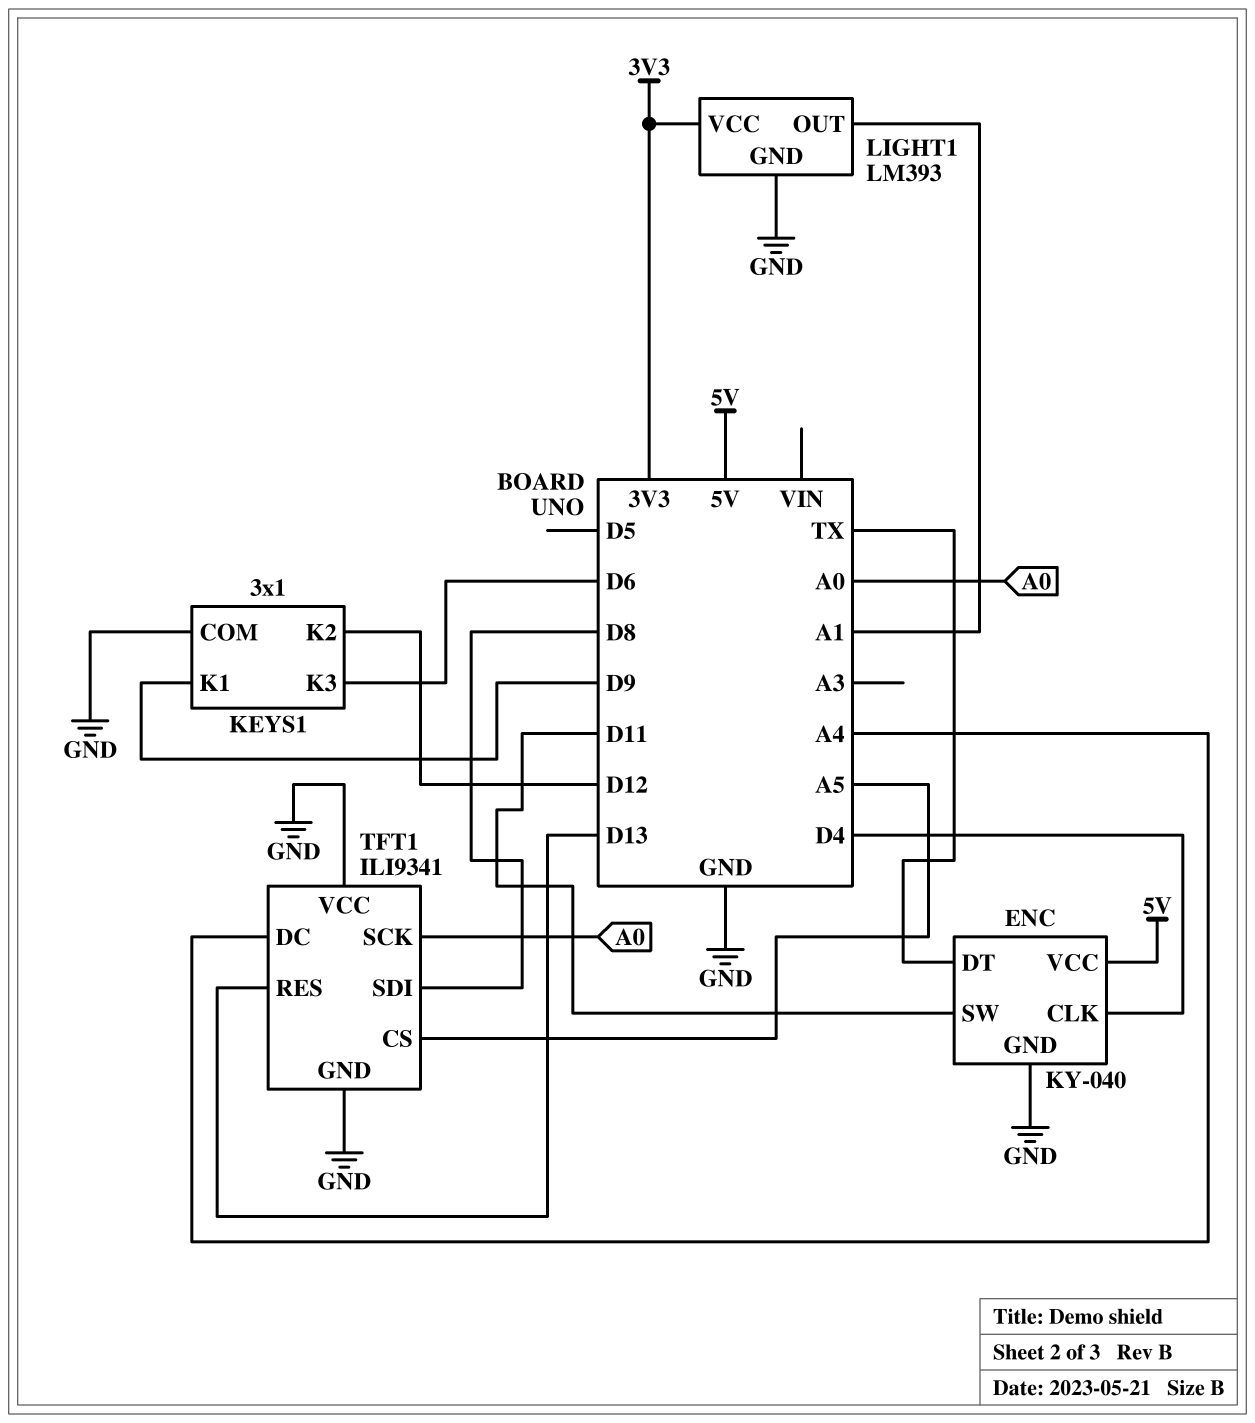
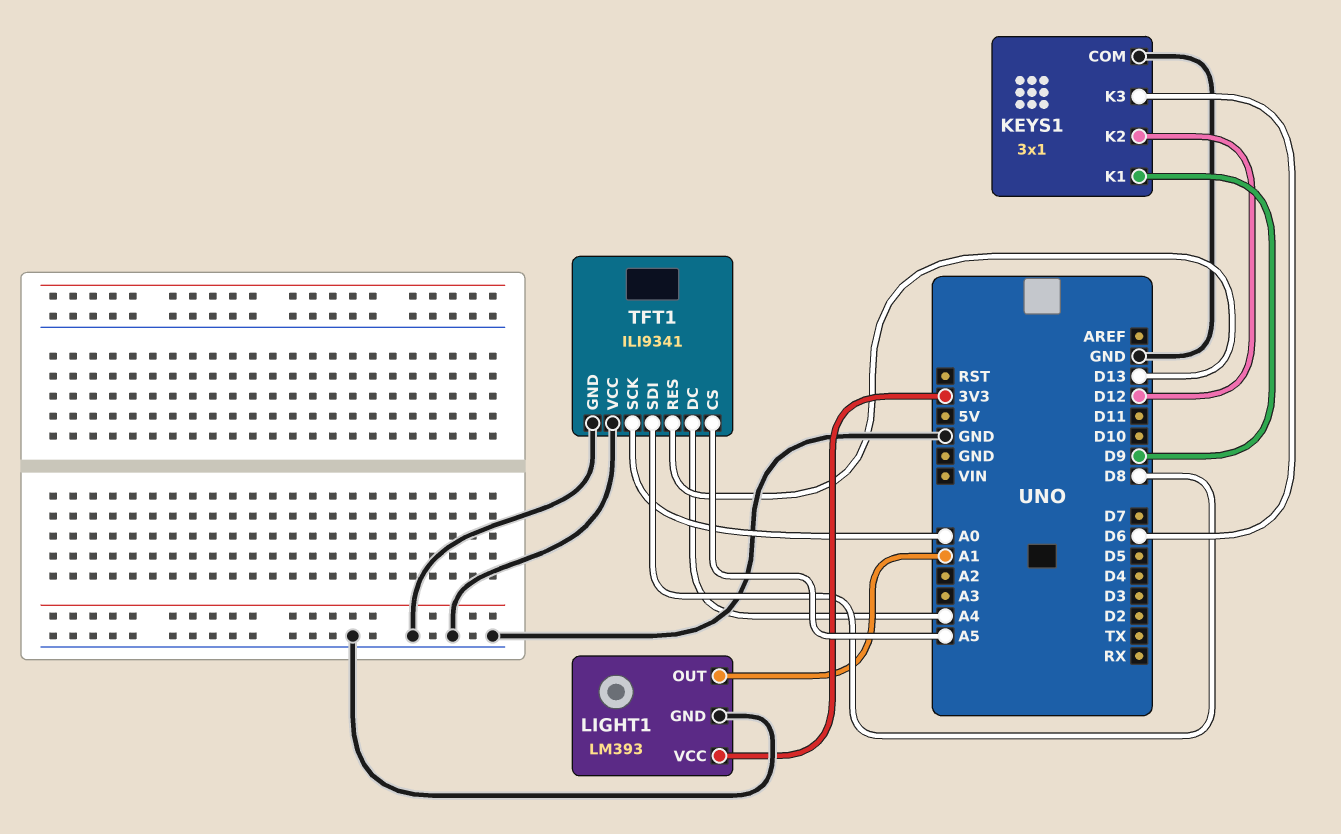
ENC: KY-040 -> none
ENC pin CLK: D4 -> none
ENC pin DT: TX -> none
ENC pin GND: GND -> none
ENC pin SW: D11 -> none
ENC pin VCC: 5V -> none

